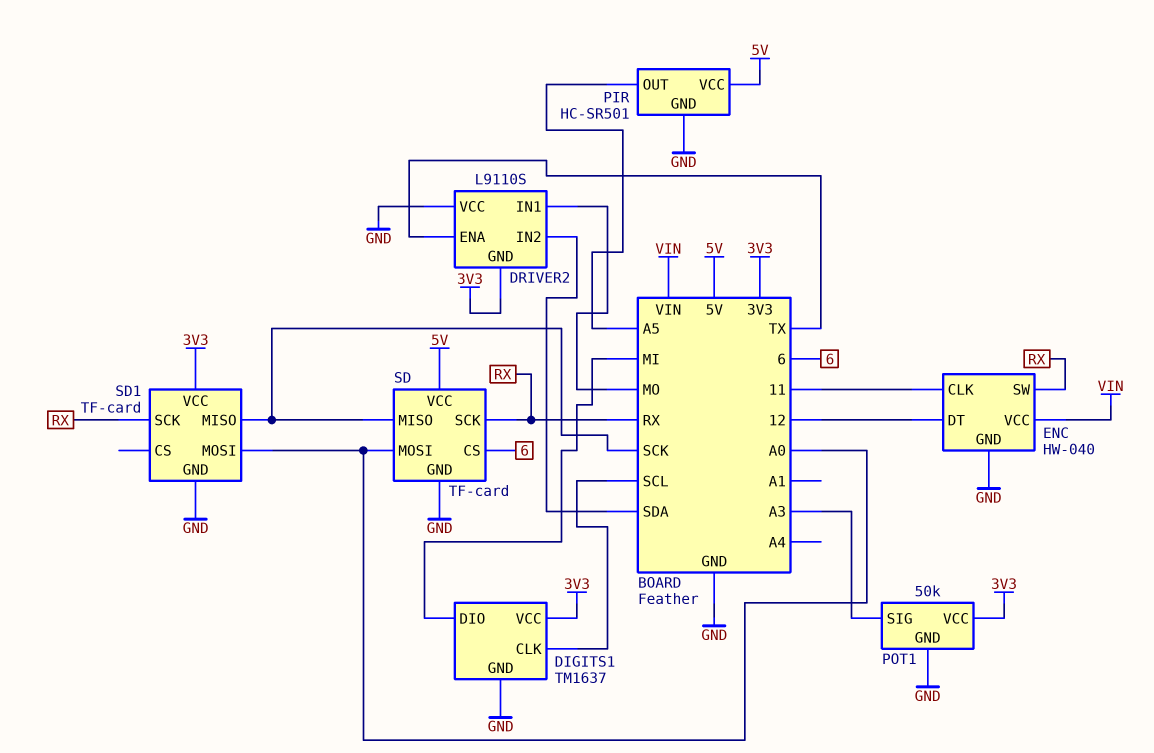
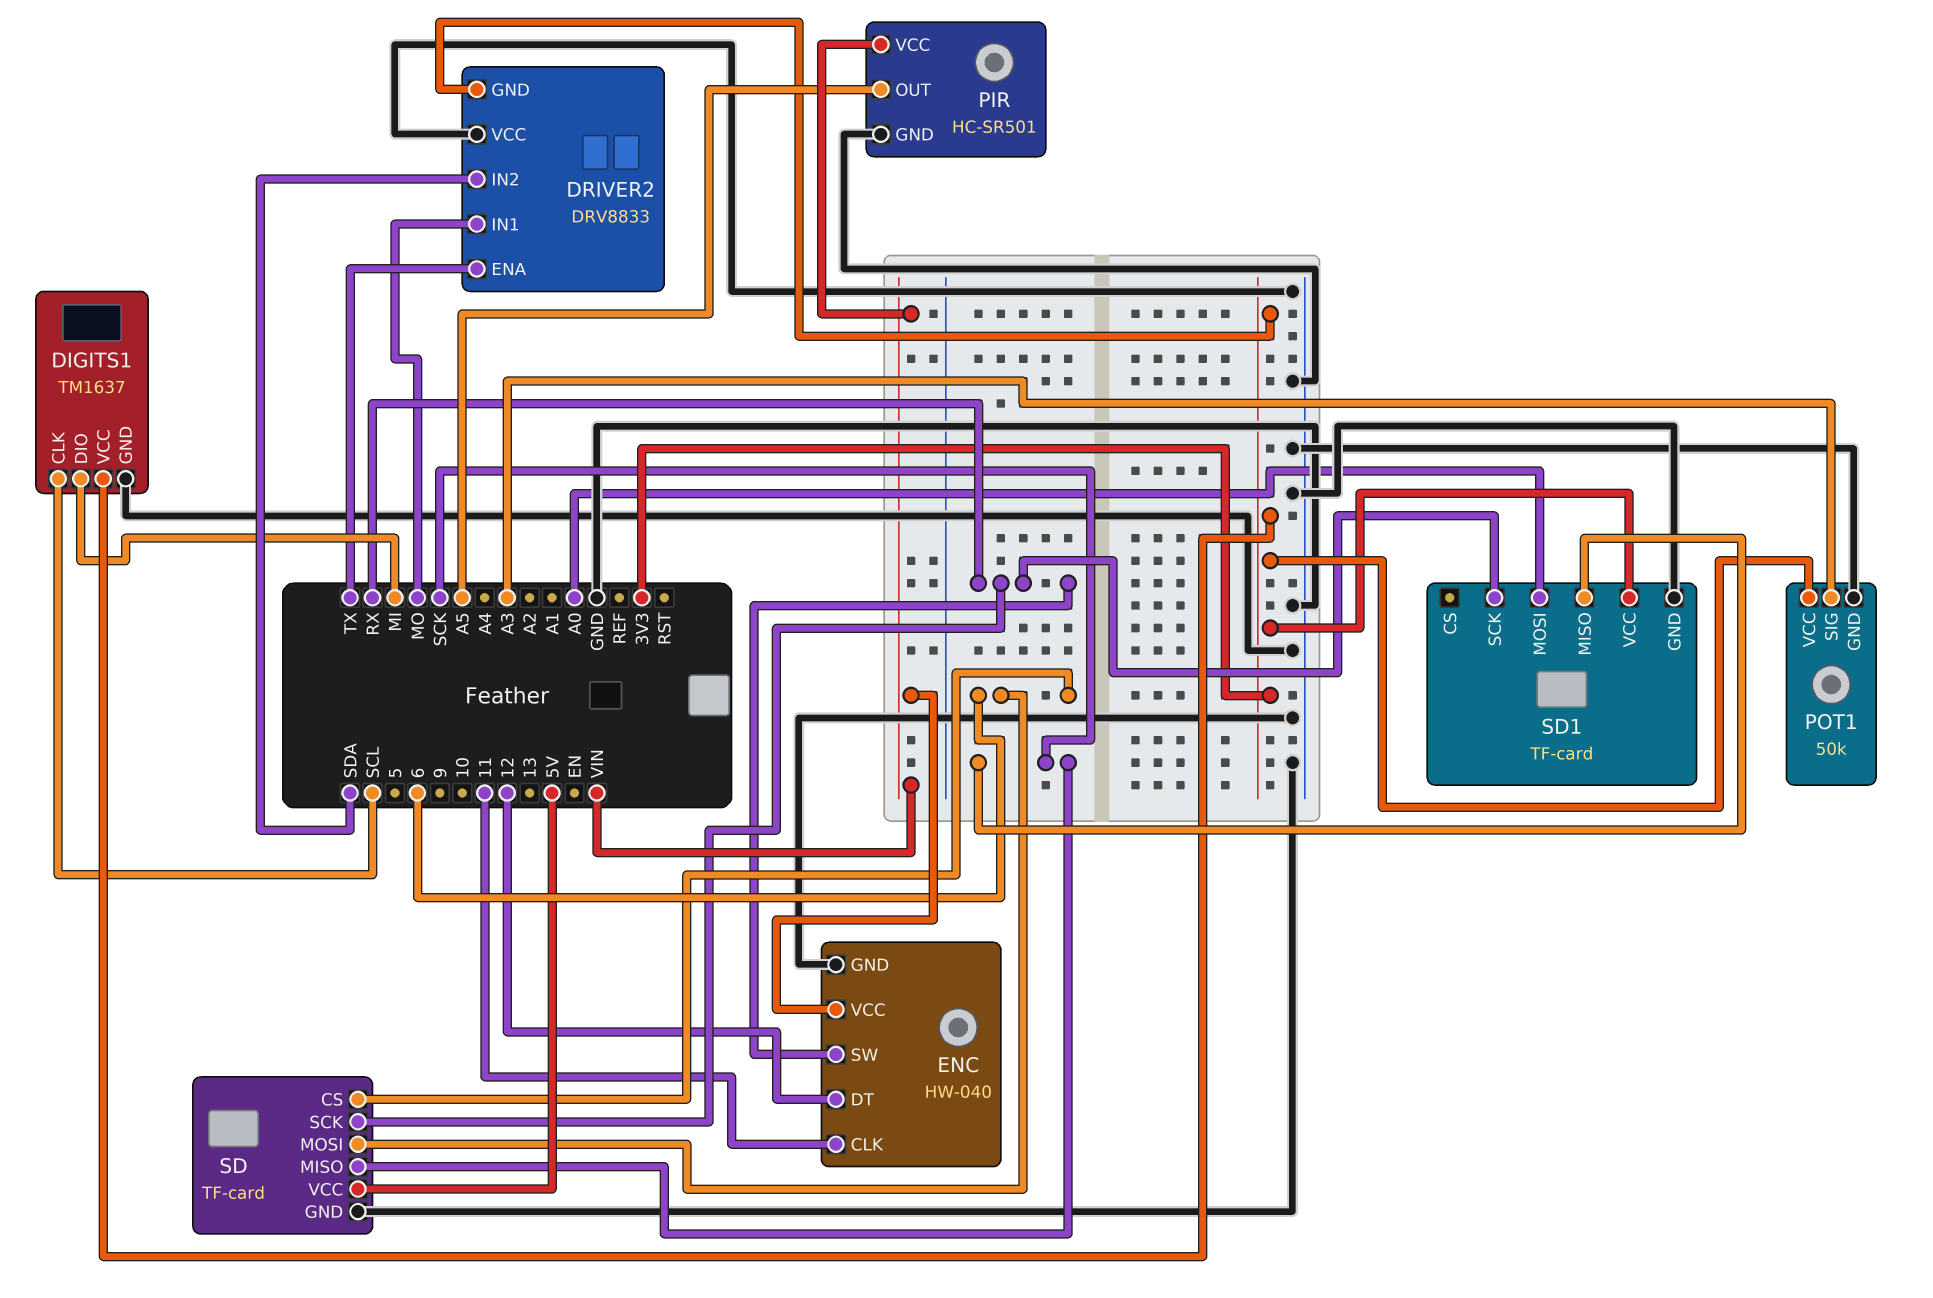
DRIVER2: L9110S -> DRV8833
PIR pin VCC: 5V -> VIN
SD pin MOSI: A0 -> 6

